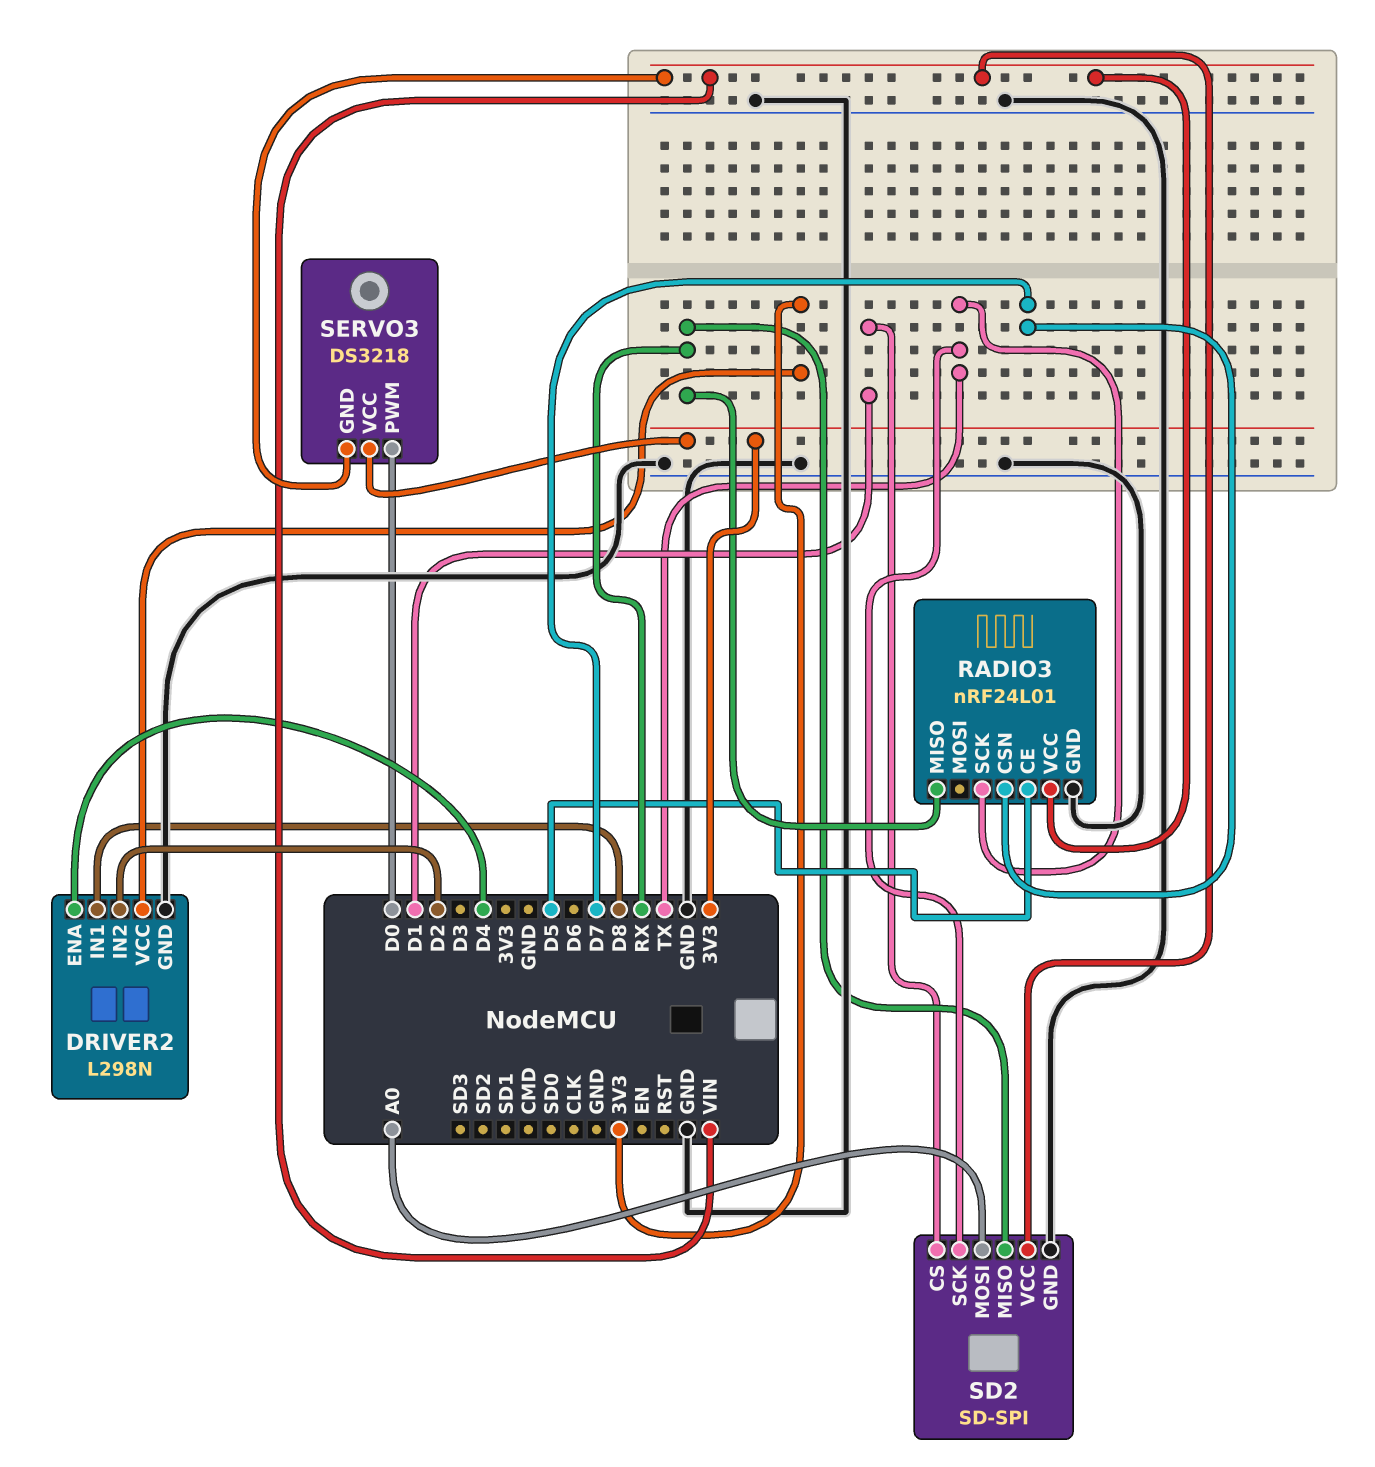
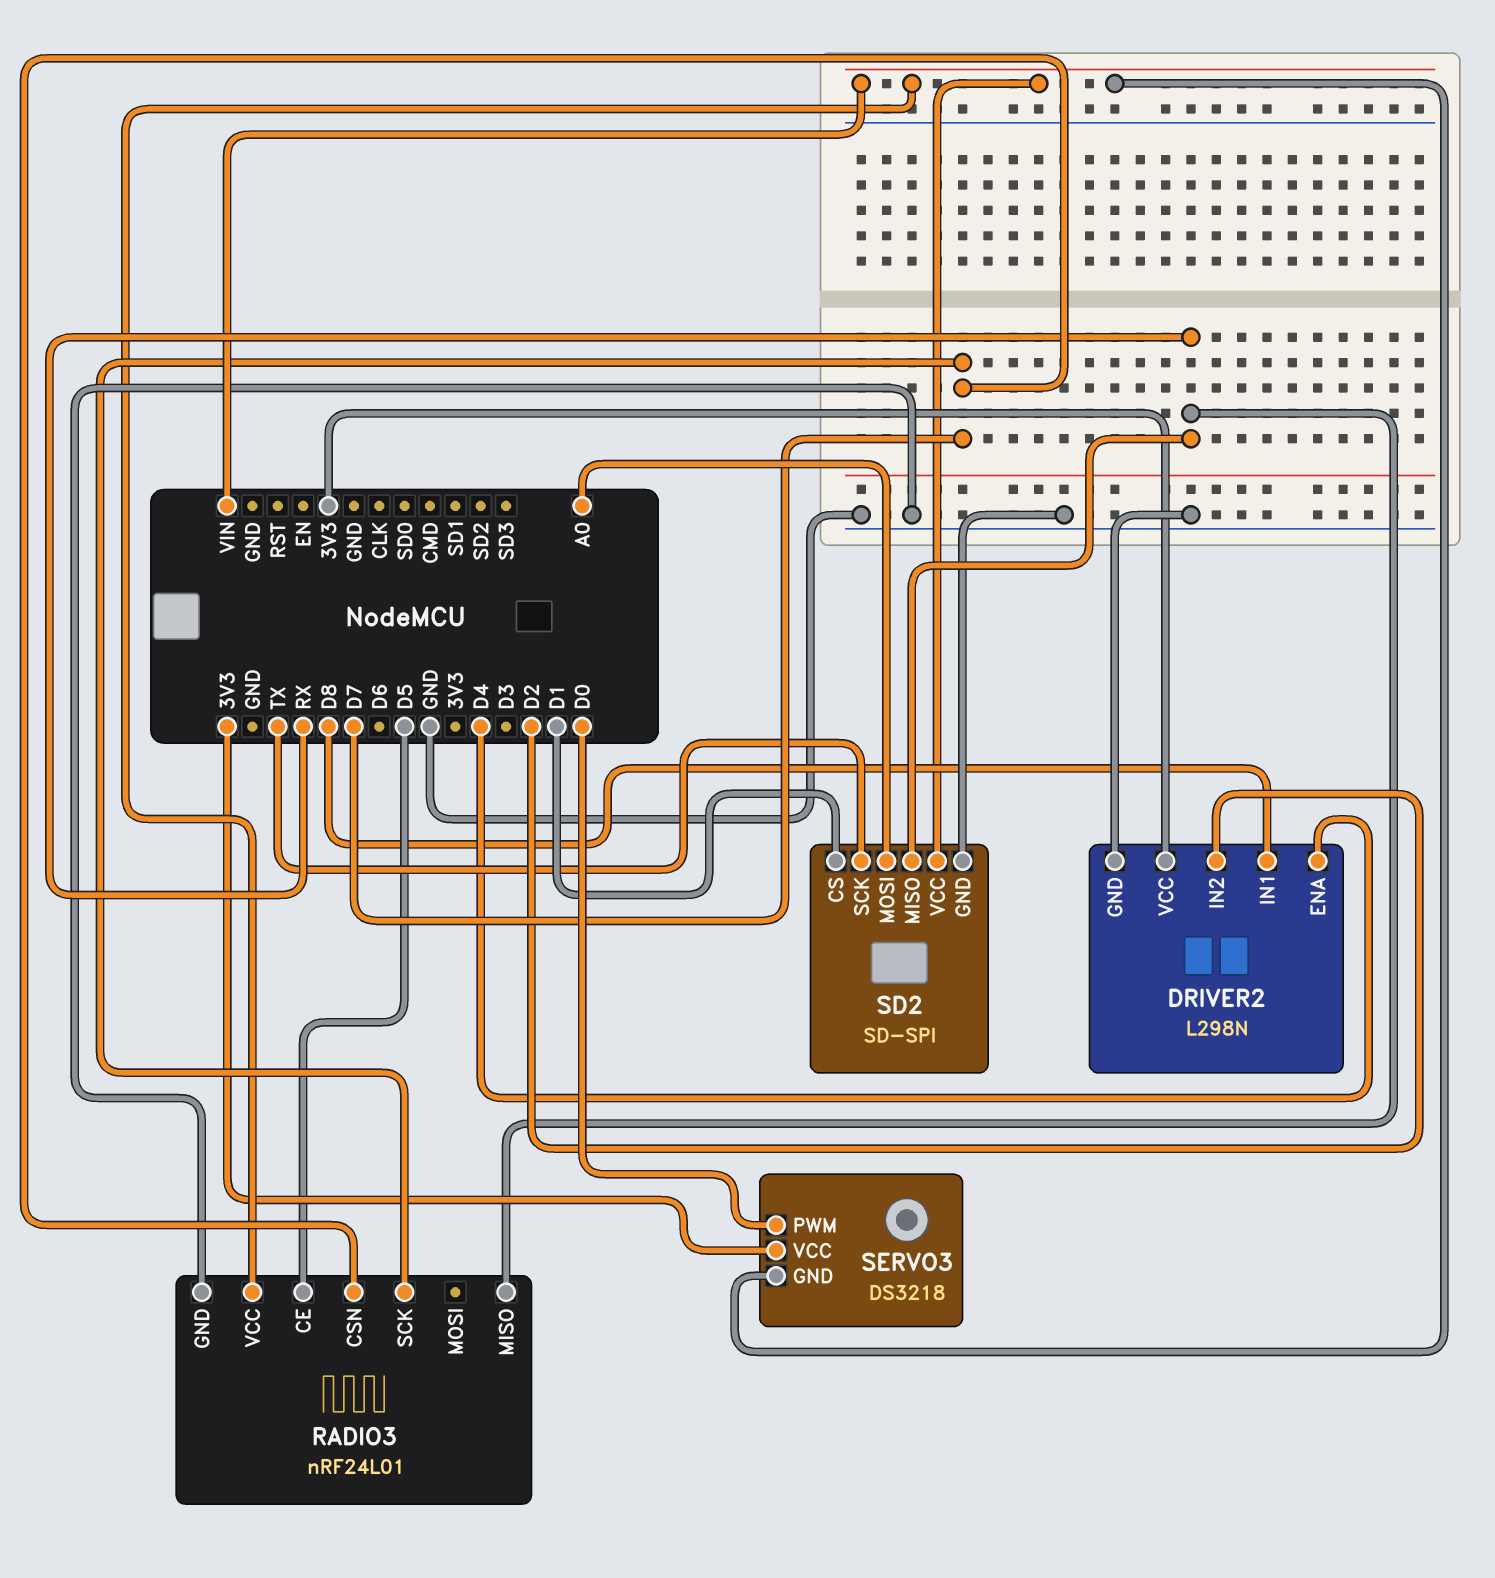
RADIO3 pin SCK: TX -> D7

